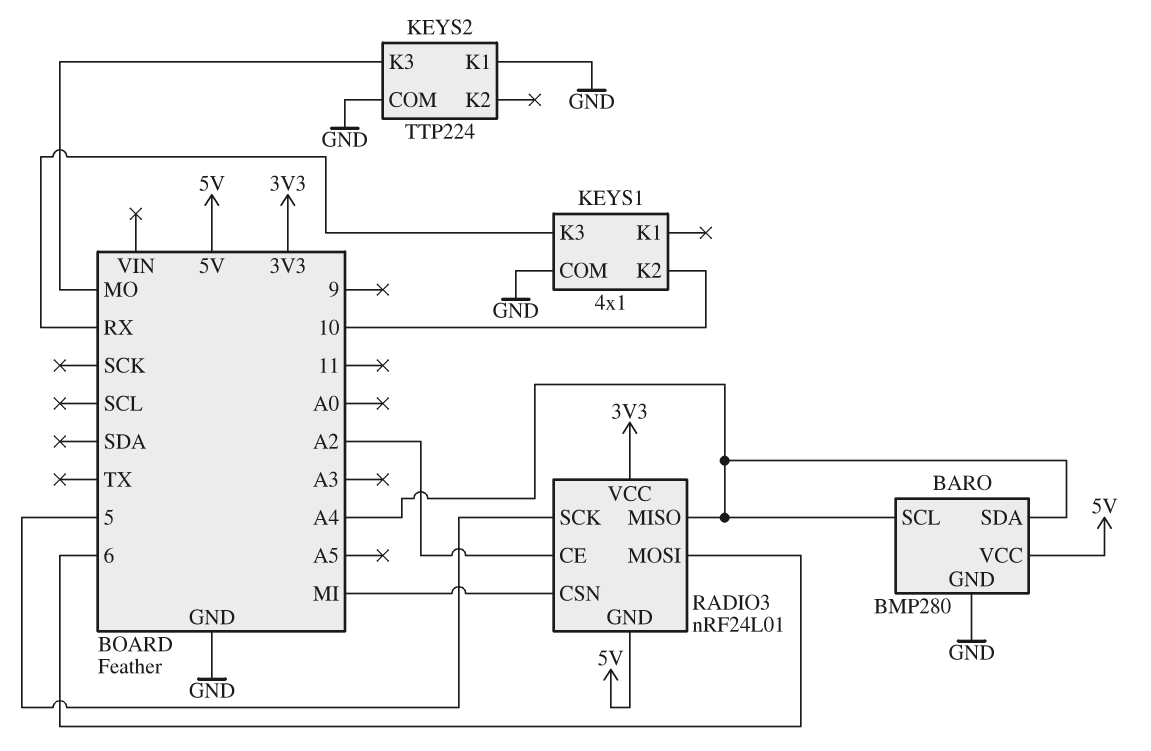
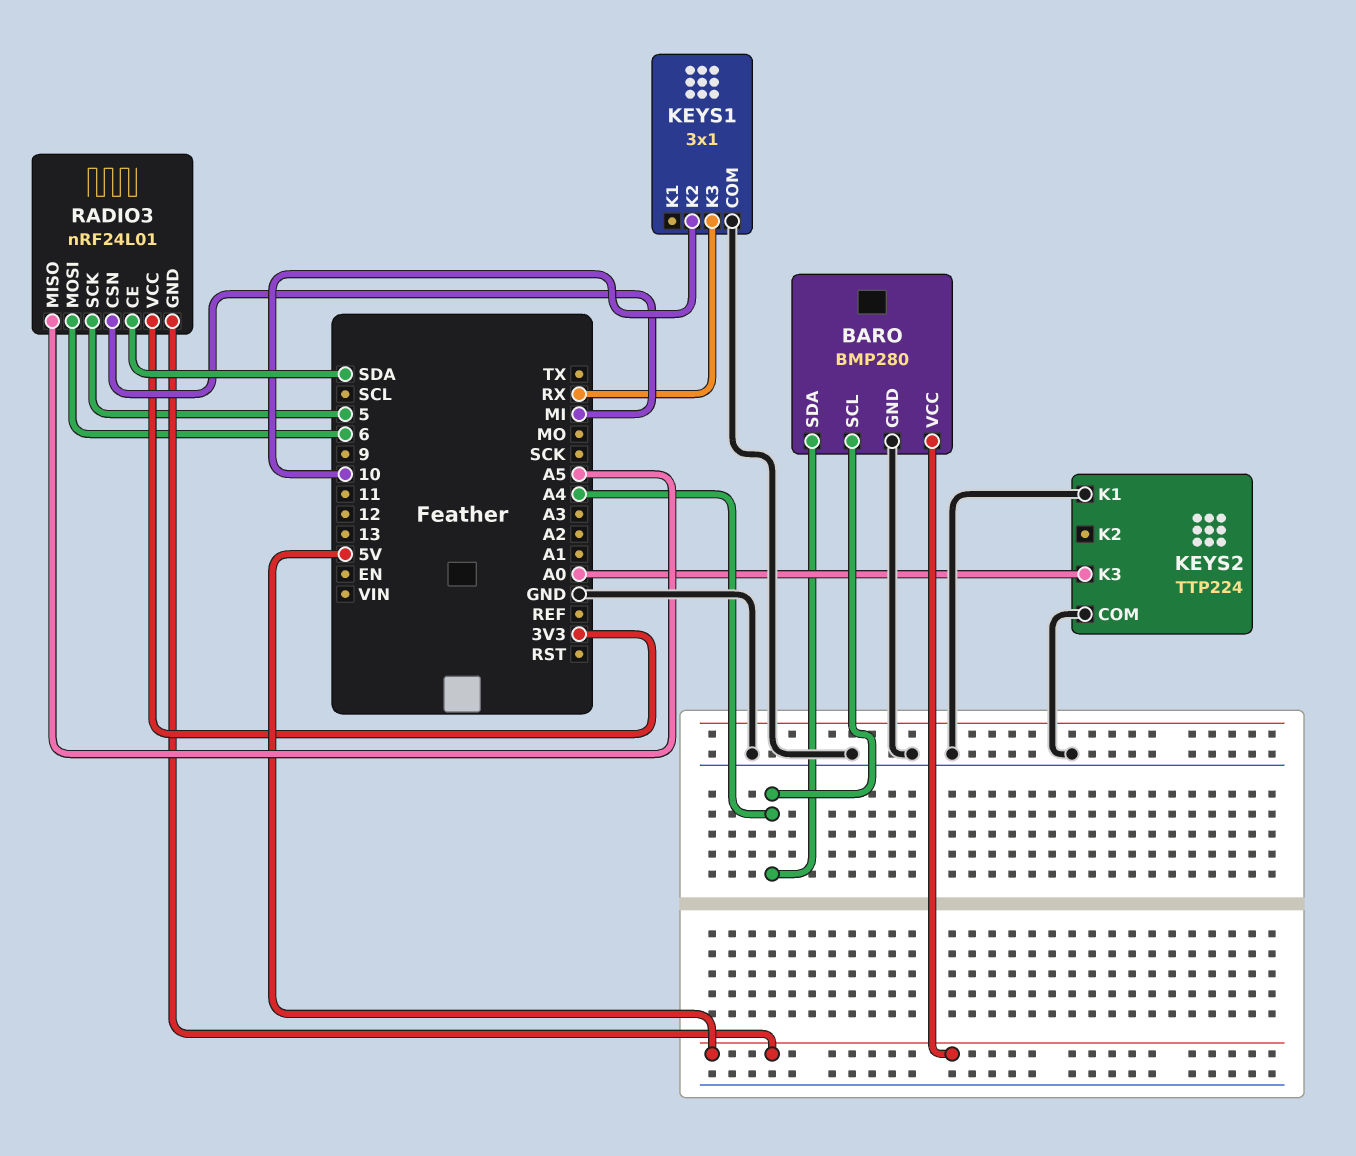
KEYS1: 4x1 -> 3x1
KEYS2 pin K3: MO -> A0
RADIO3 pin CE: A2 -> SDA
RADIO3 pin MISO: A4 -> A5

